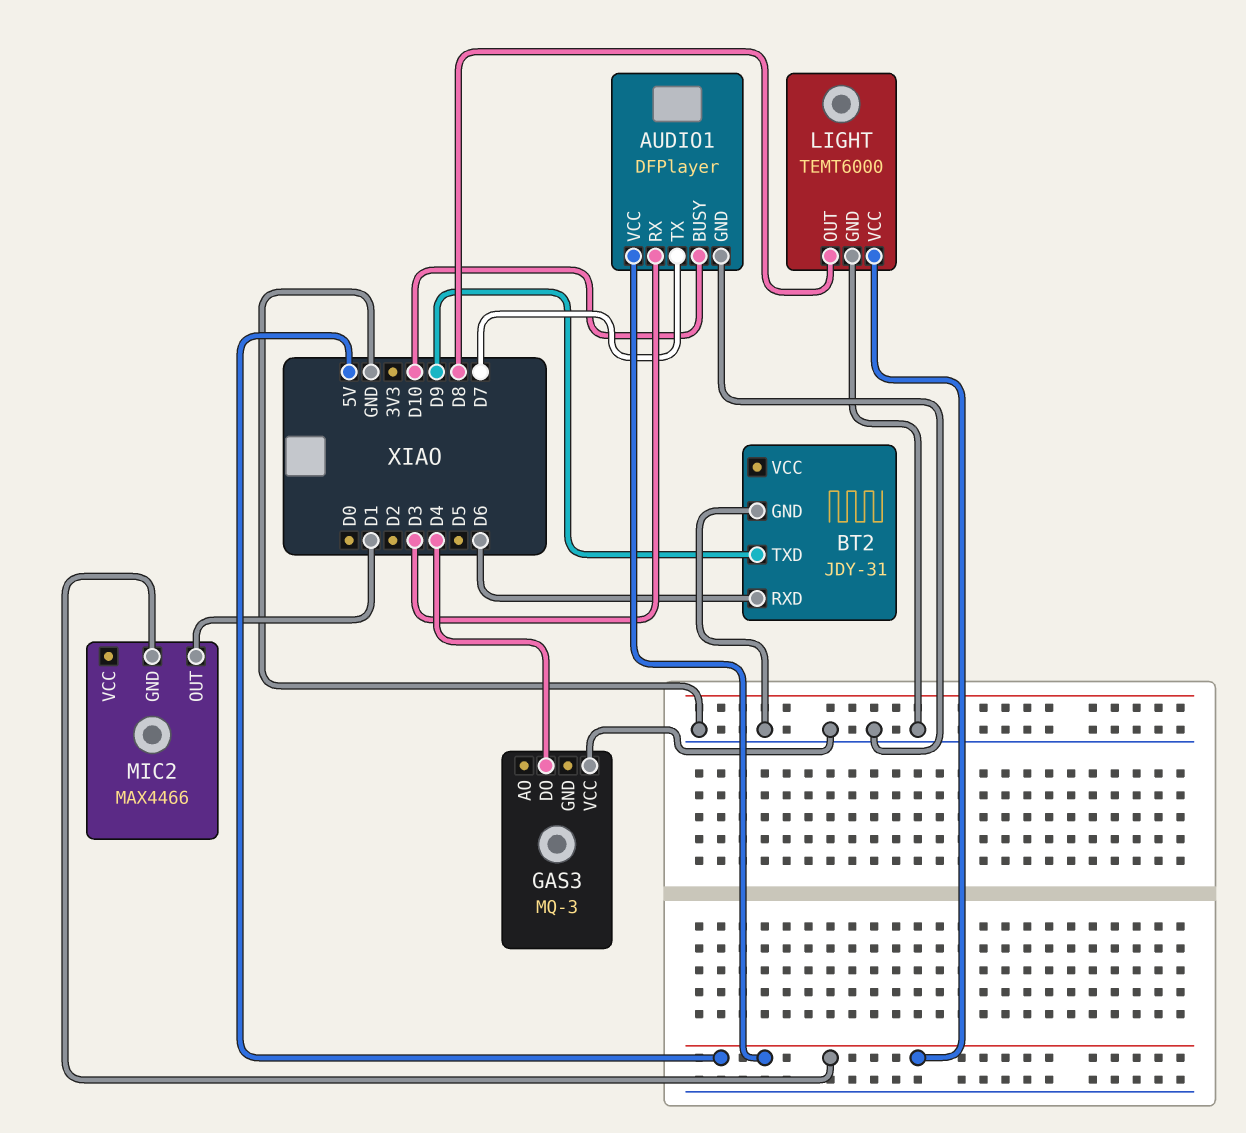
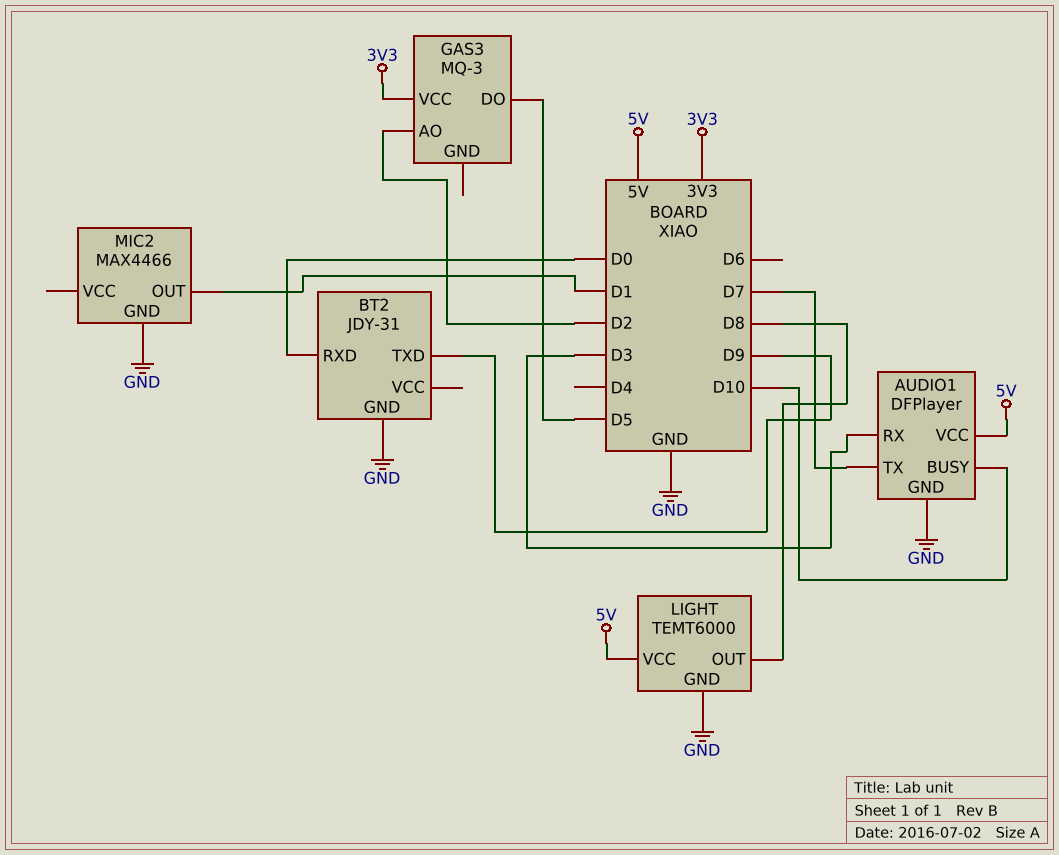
BT2 pin RXD: D6 -> D0
GAS3 pin AO: none -> D2
GAS3 pin DO: D4 -> D5
GAS3 pin VCC: GND -> 3V3
MIC2 pin GND: 5V -> GND

